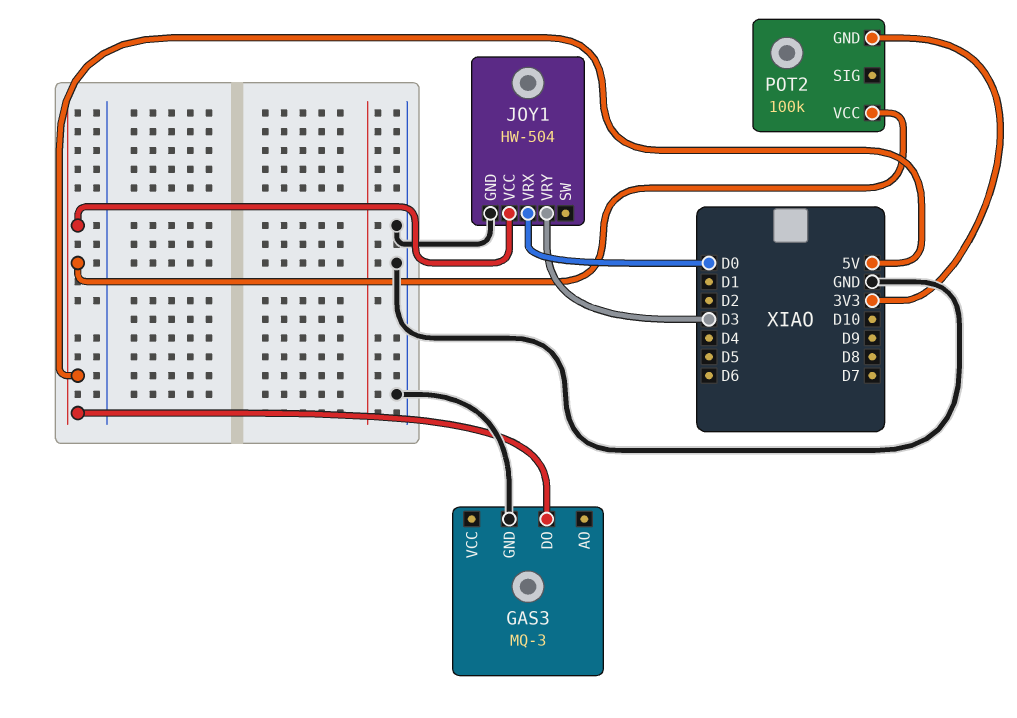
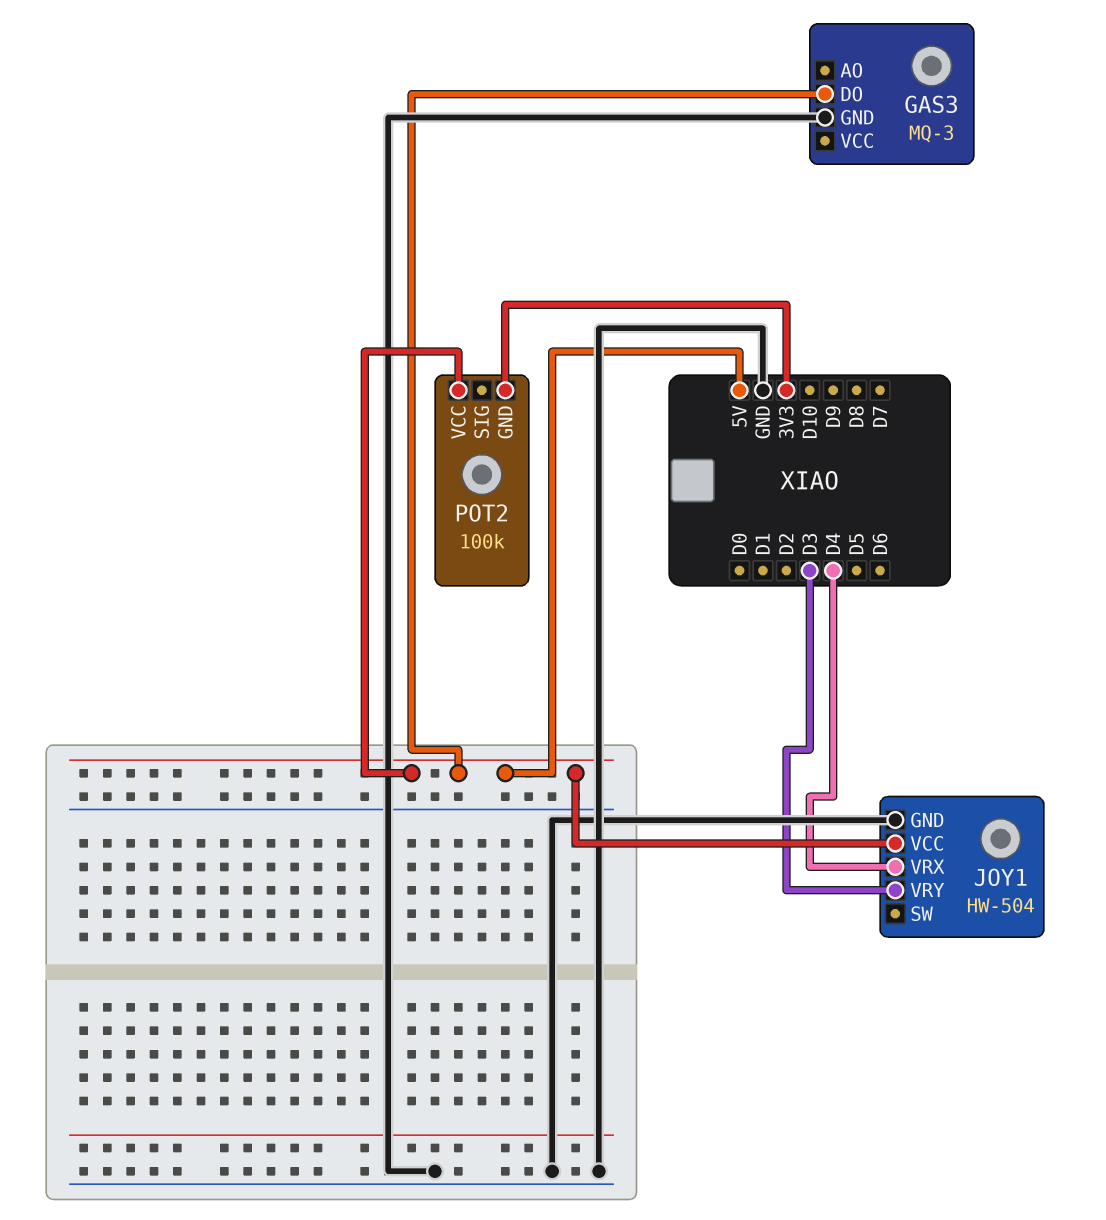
JOY1 pin VRX: D0 -> D4

